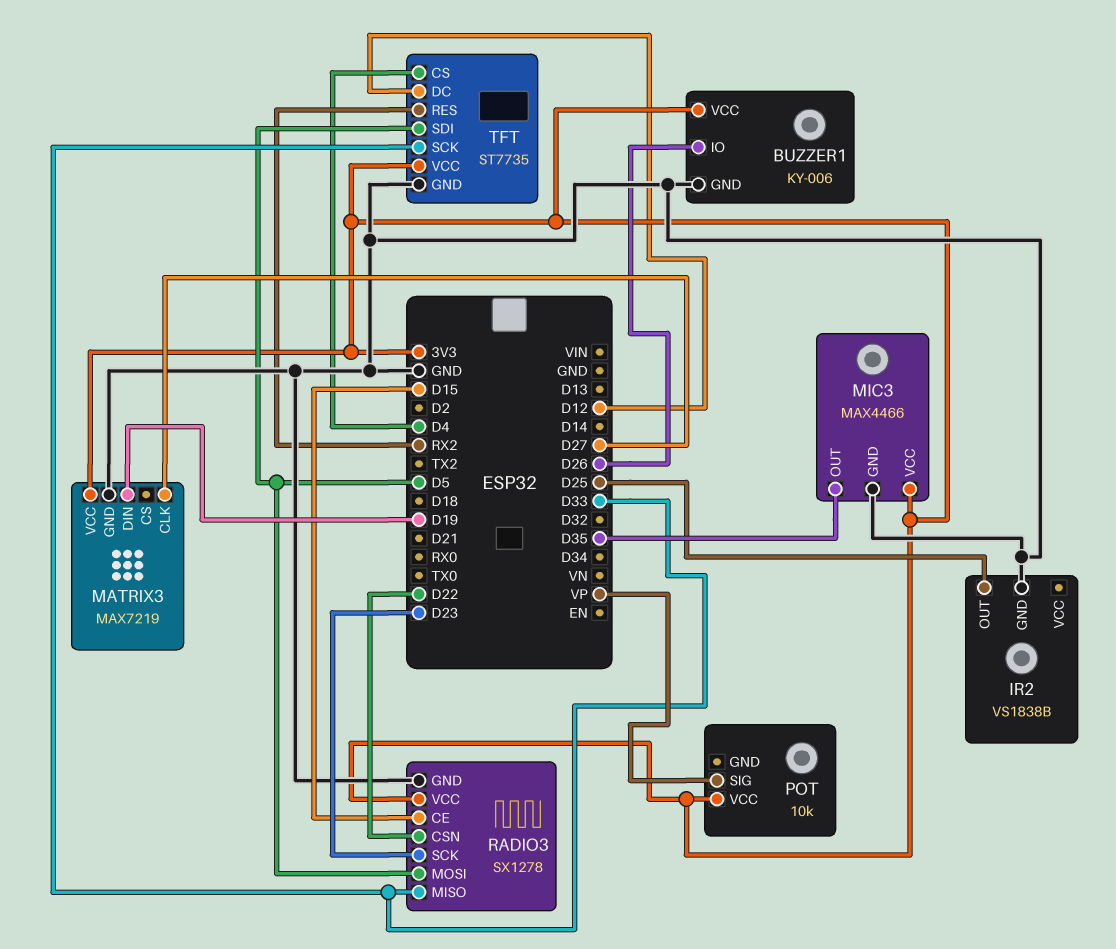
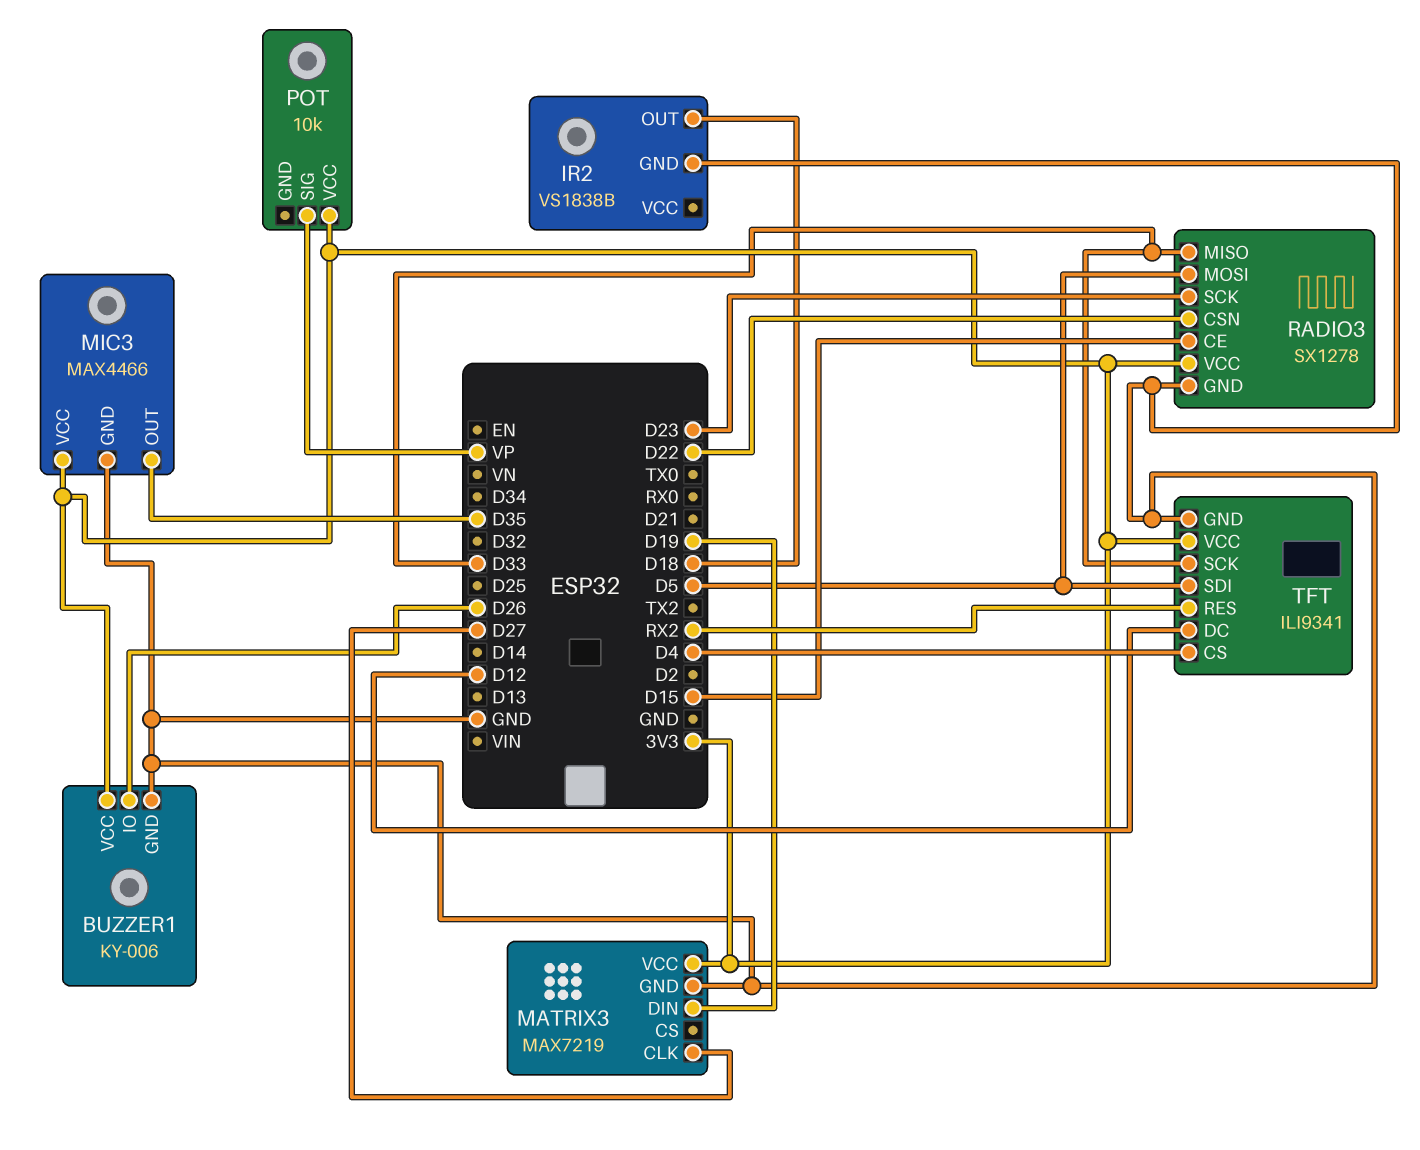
IR2 pin OUT: D25 -> D18
TFT: ST7735 -> ILI9341

